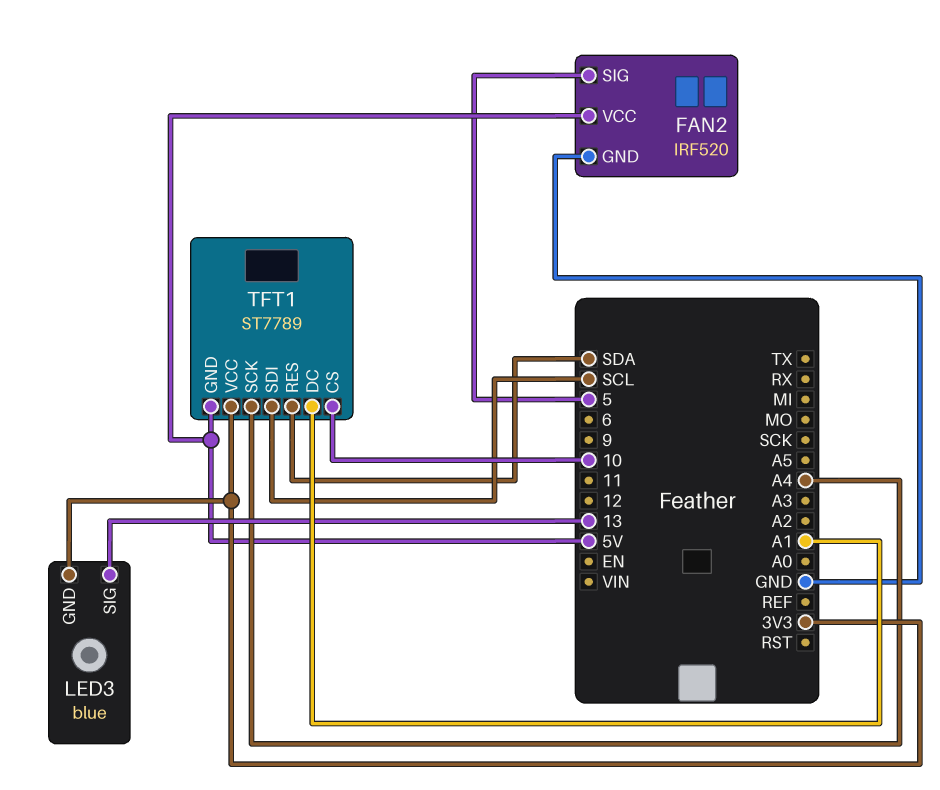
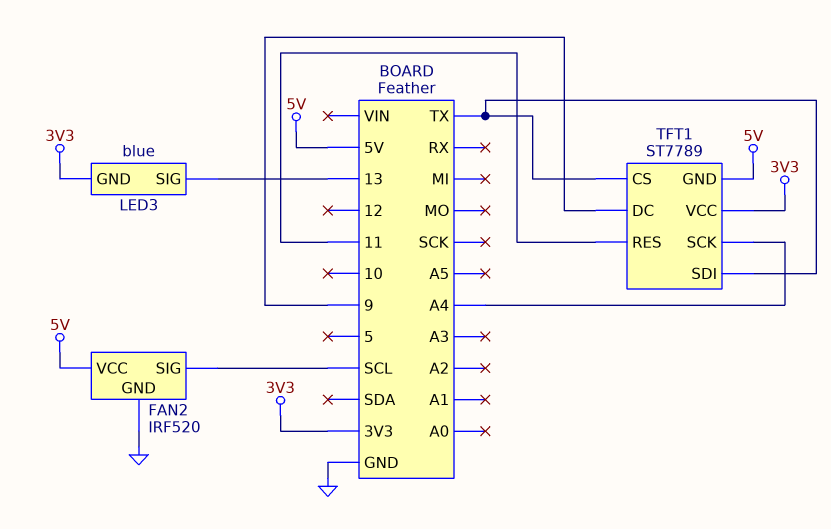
FAN2 pin SIG: 5 -> SCL
TFT1 pin CS: 10 -> TX
TFT1 pin DC: A1 -> 9
TFT1 pin RES: SDA -> 11
TFT1 pin SDI: SCL -> TX

